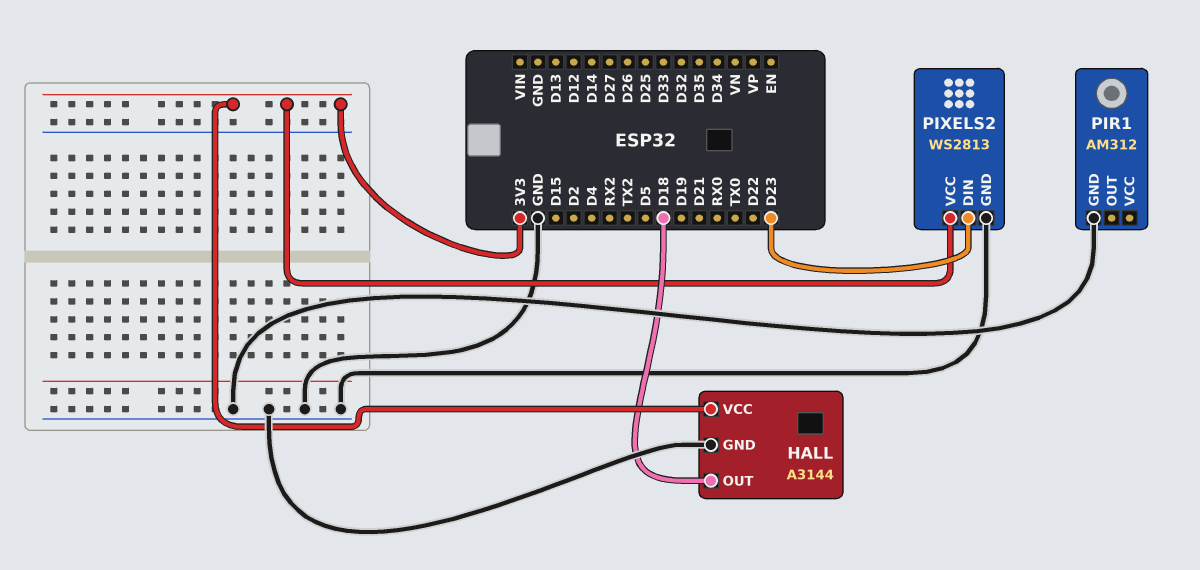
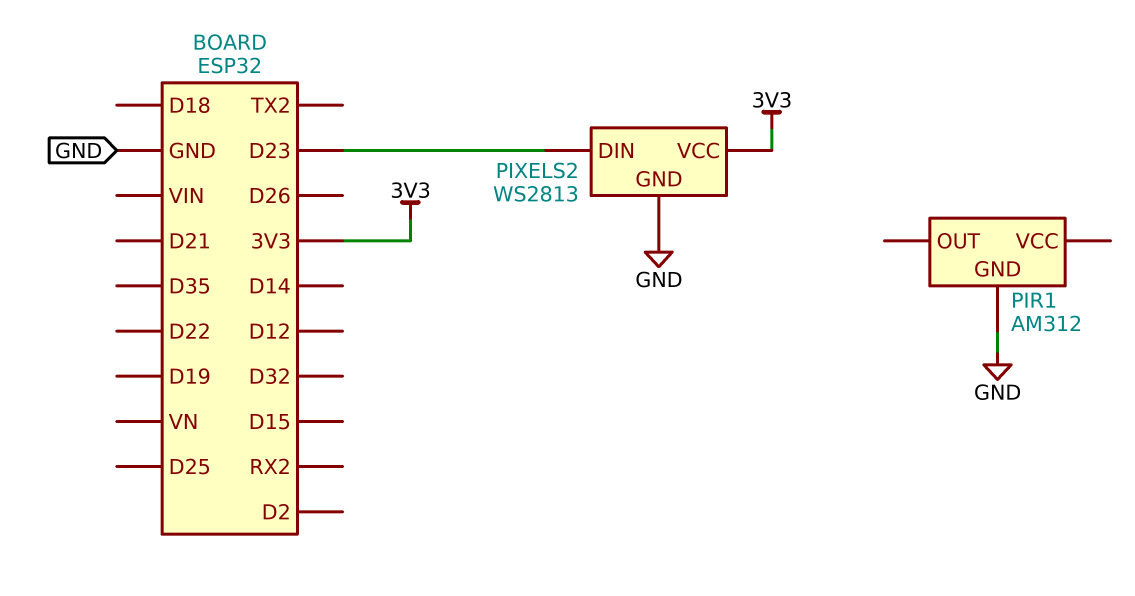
HALL: A3144 -> none
HALL pin GND: GND -> none
HALL pin OUT: D18 -> none
HALL pin VCC: 3V3 -> none

